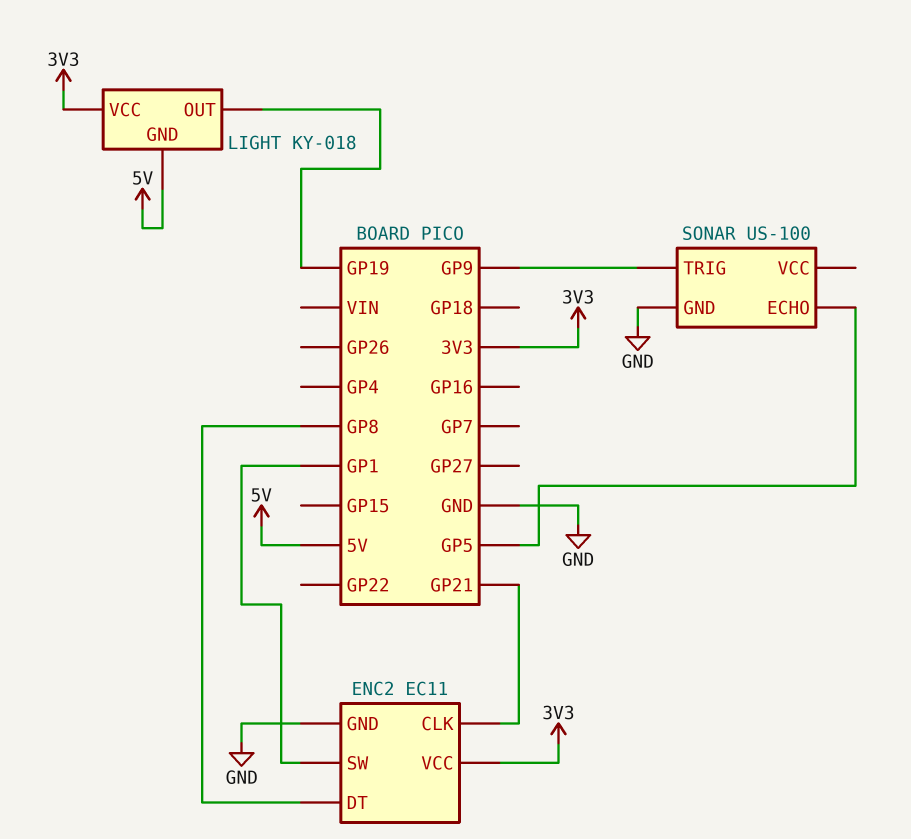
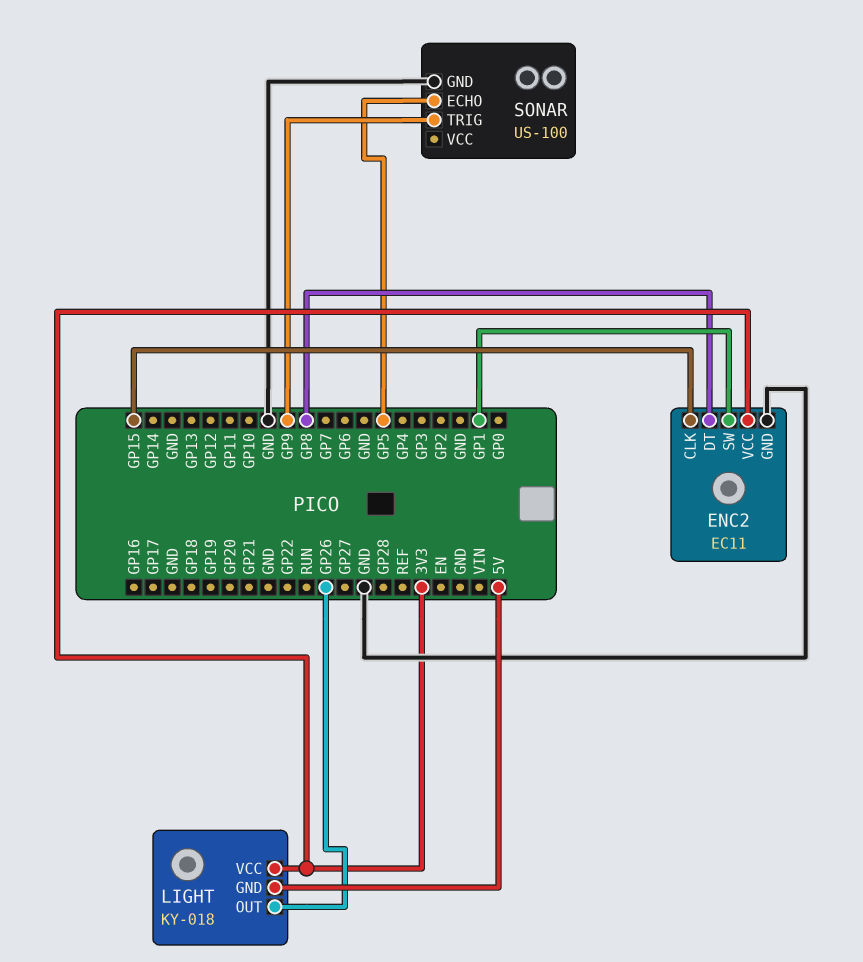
ENC2 pin CLK: GP21 -> GP15
LIGHT pin OUT: GP19 -> GP26

